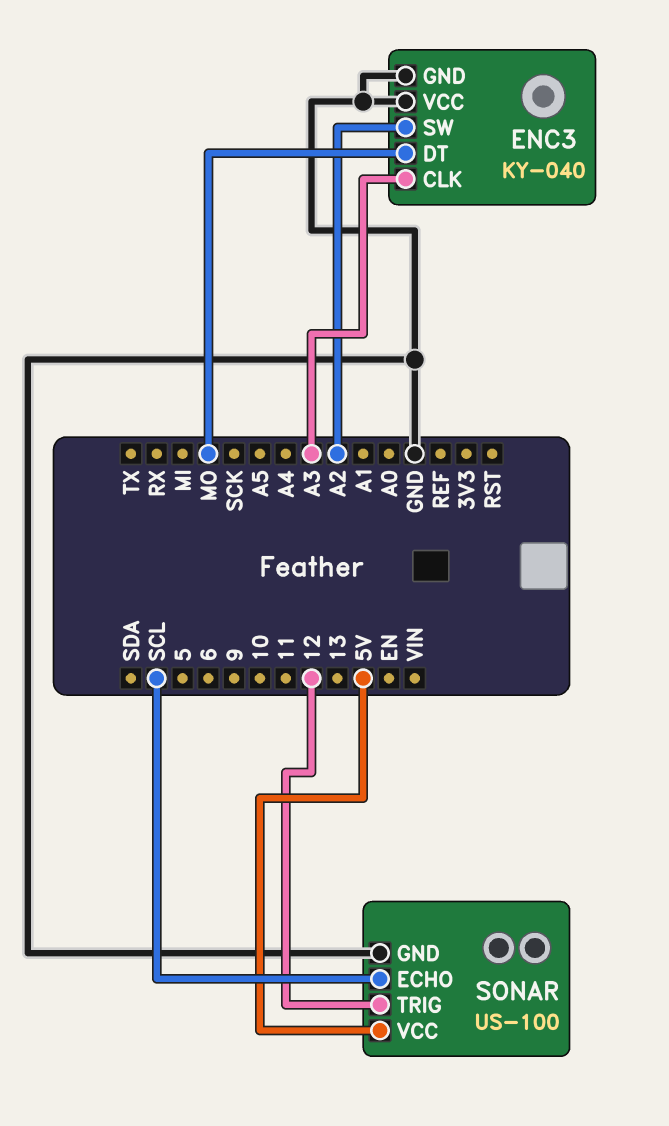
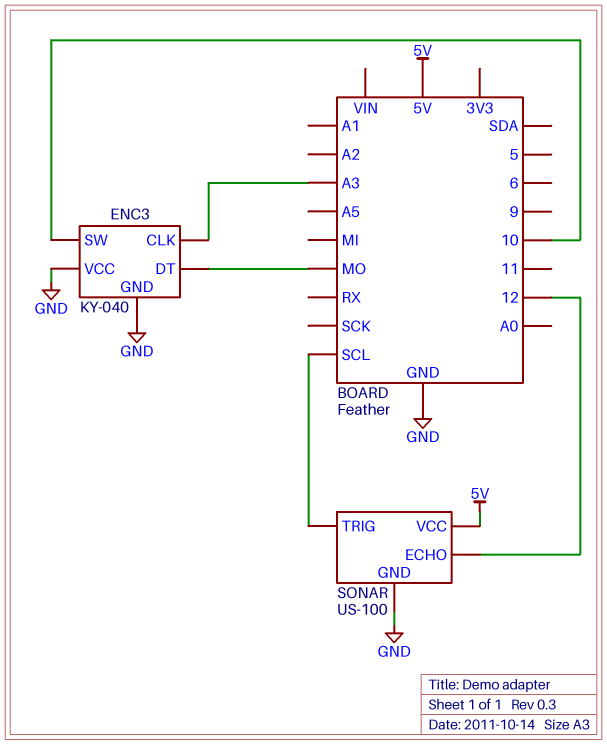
ENC3 pin SW: A2 -> 10
SONAR pin ECHO: SCL -> 12
SONAR pin TRIG: 12 -> SCL

